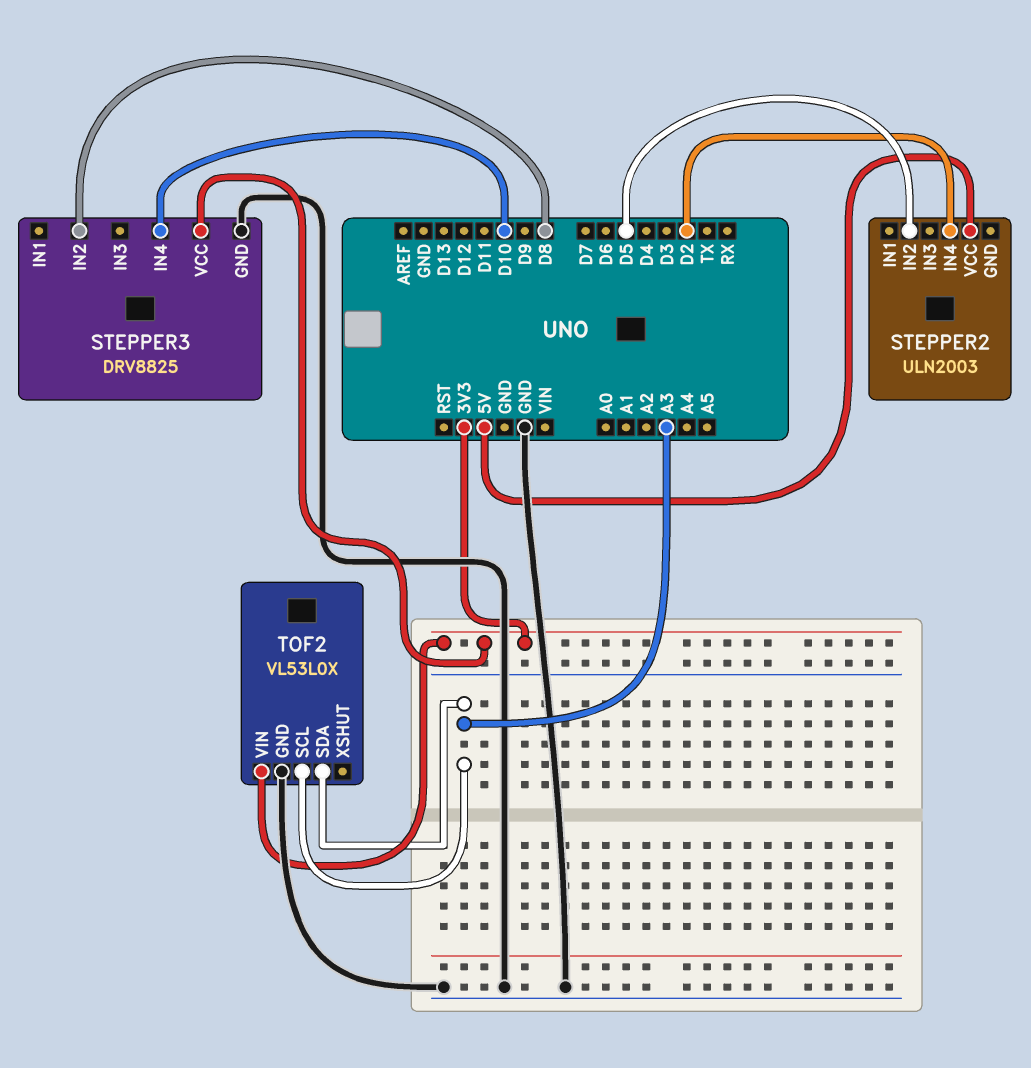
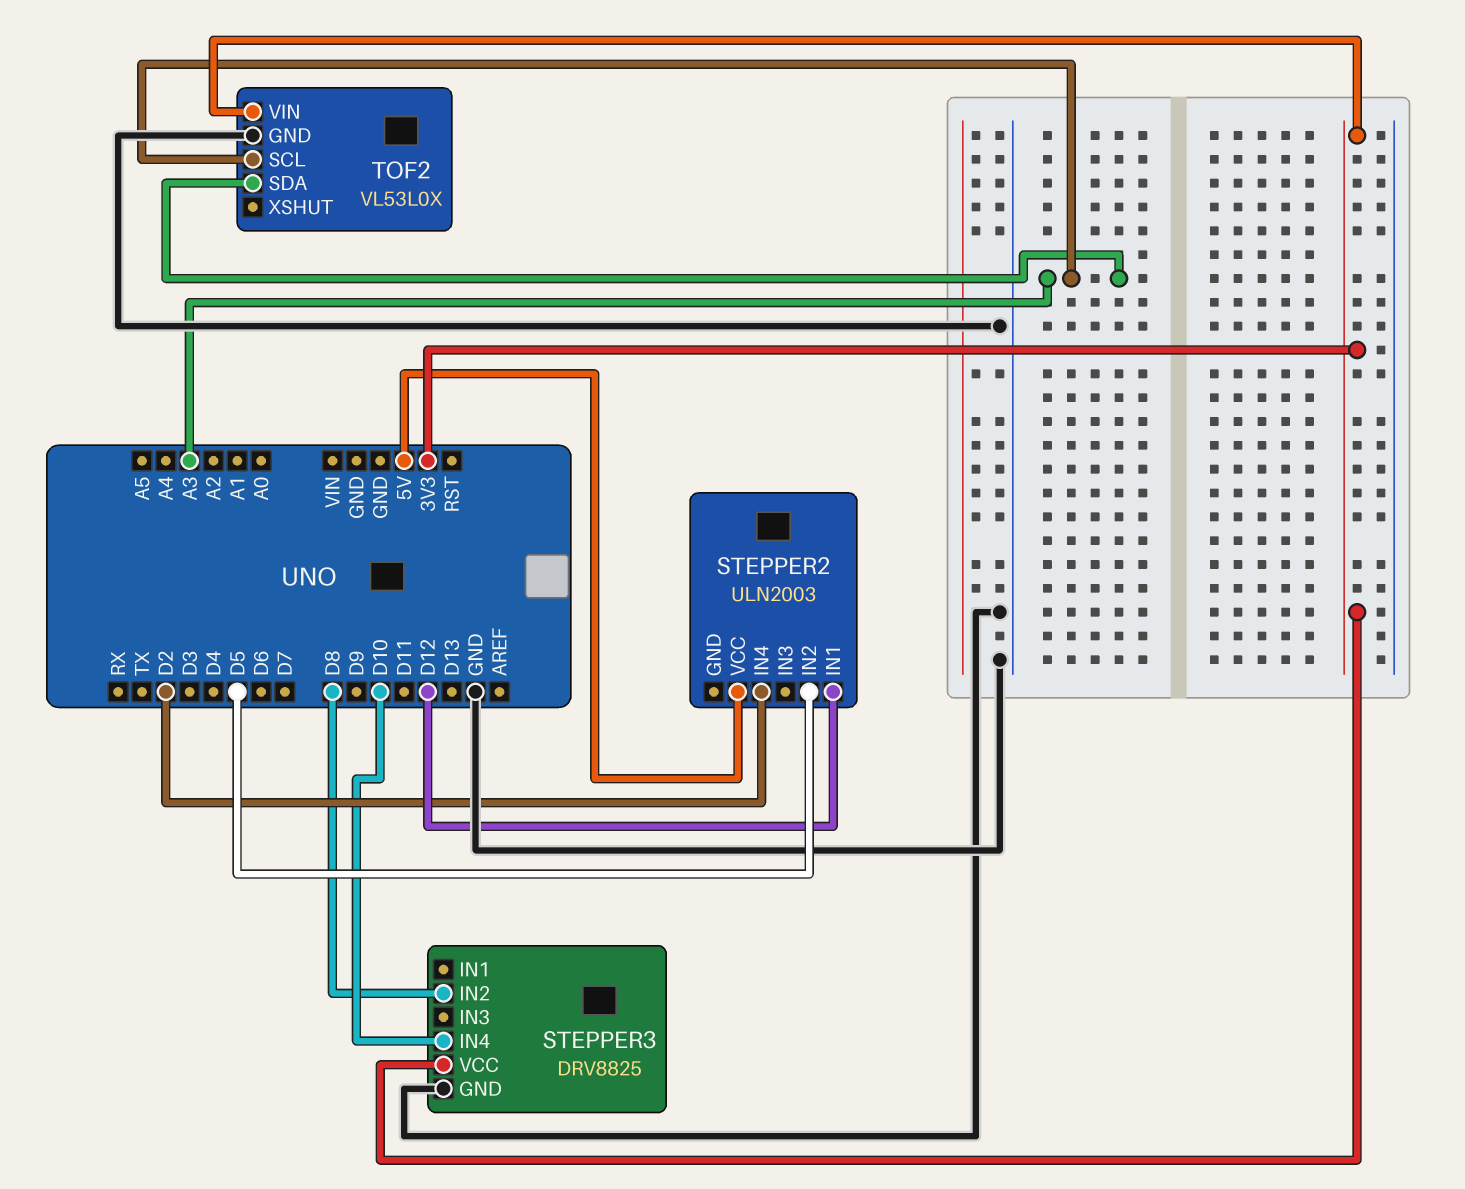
STEPPER2 pin IN1: none -> D12

